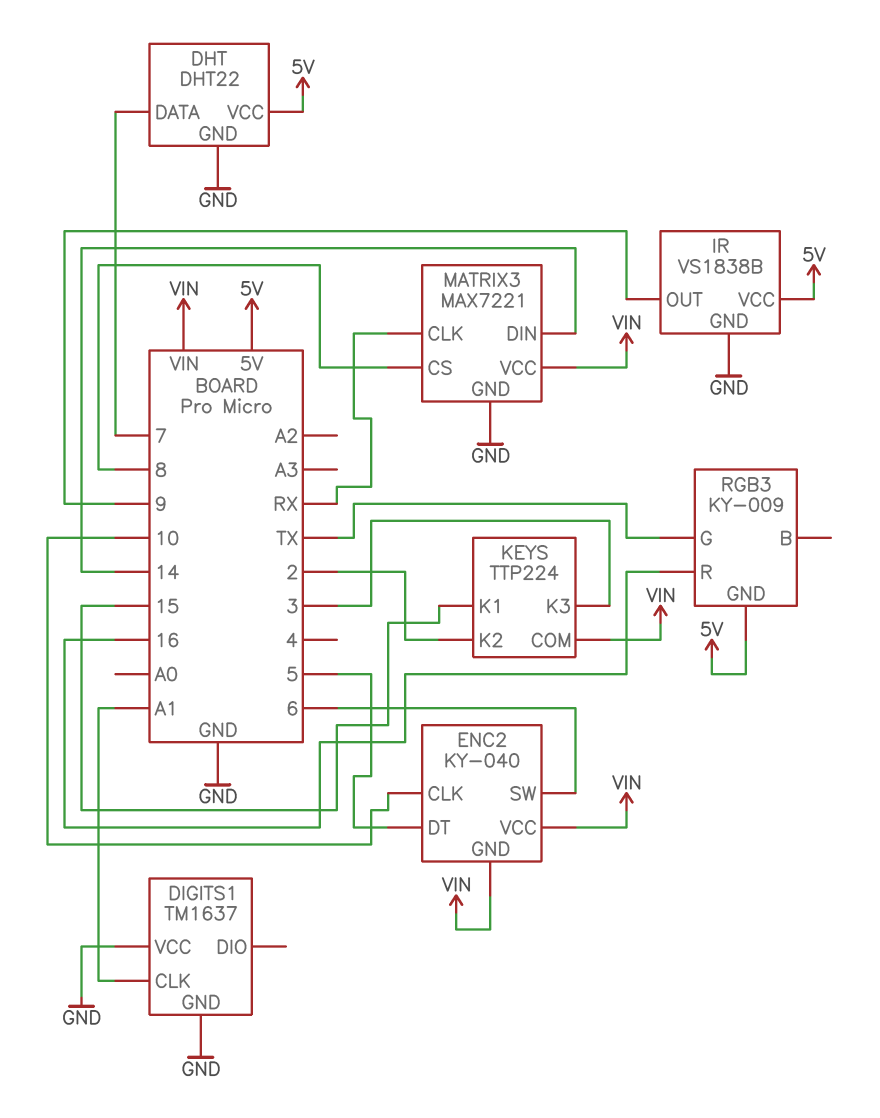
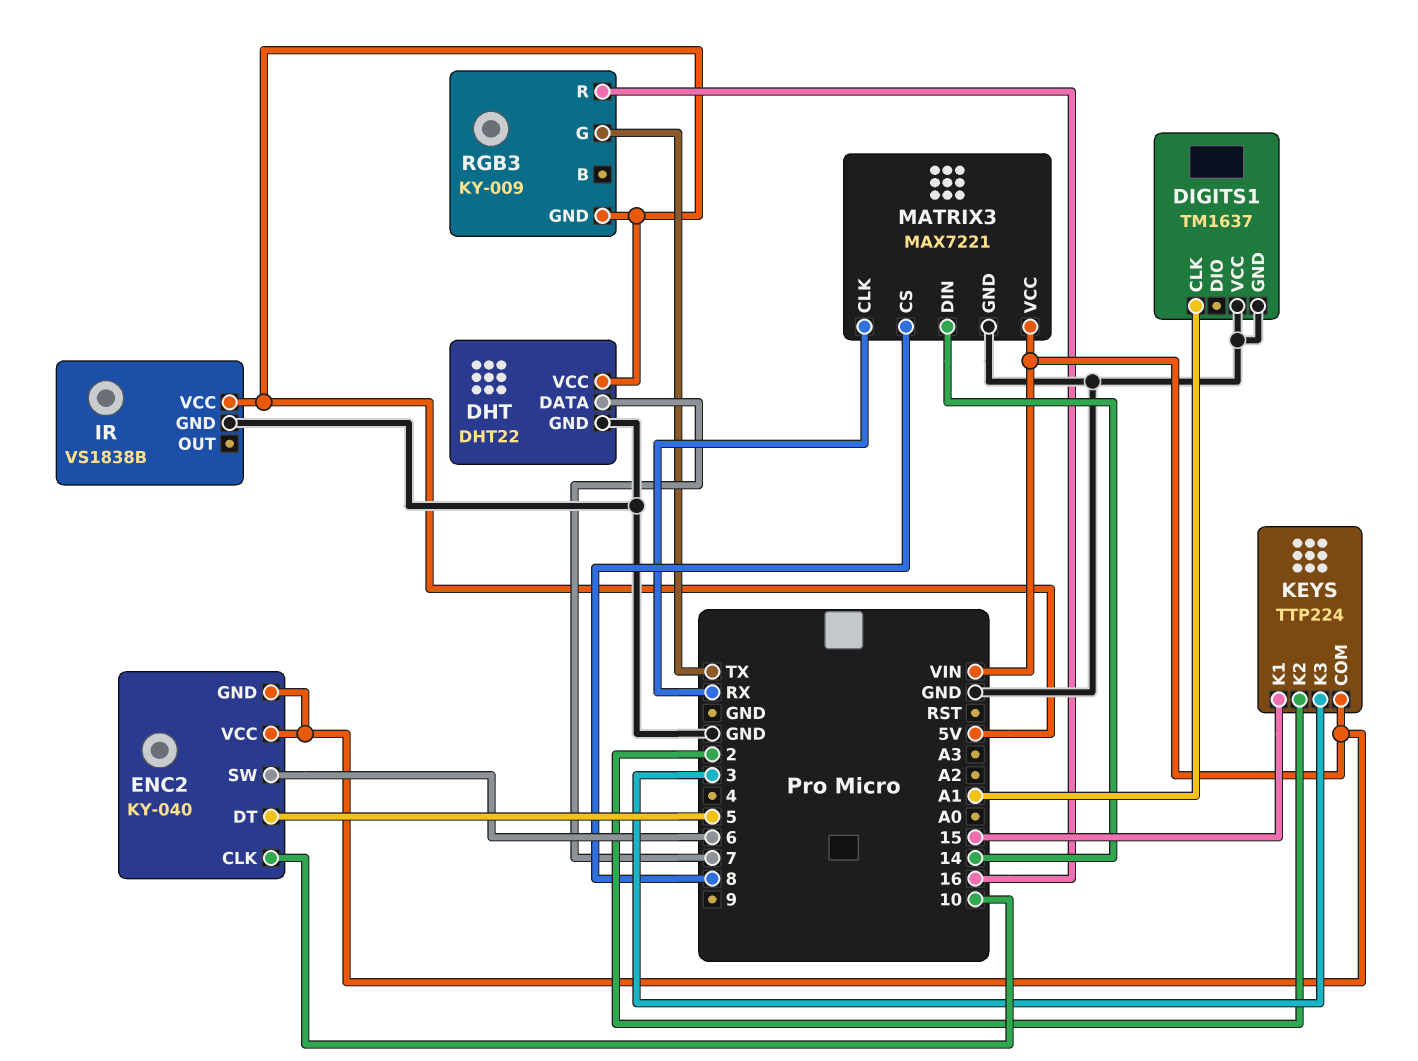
IR pin OUT: 9 -> none

